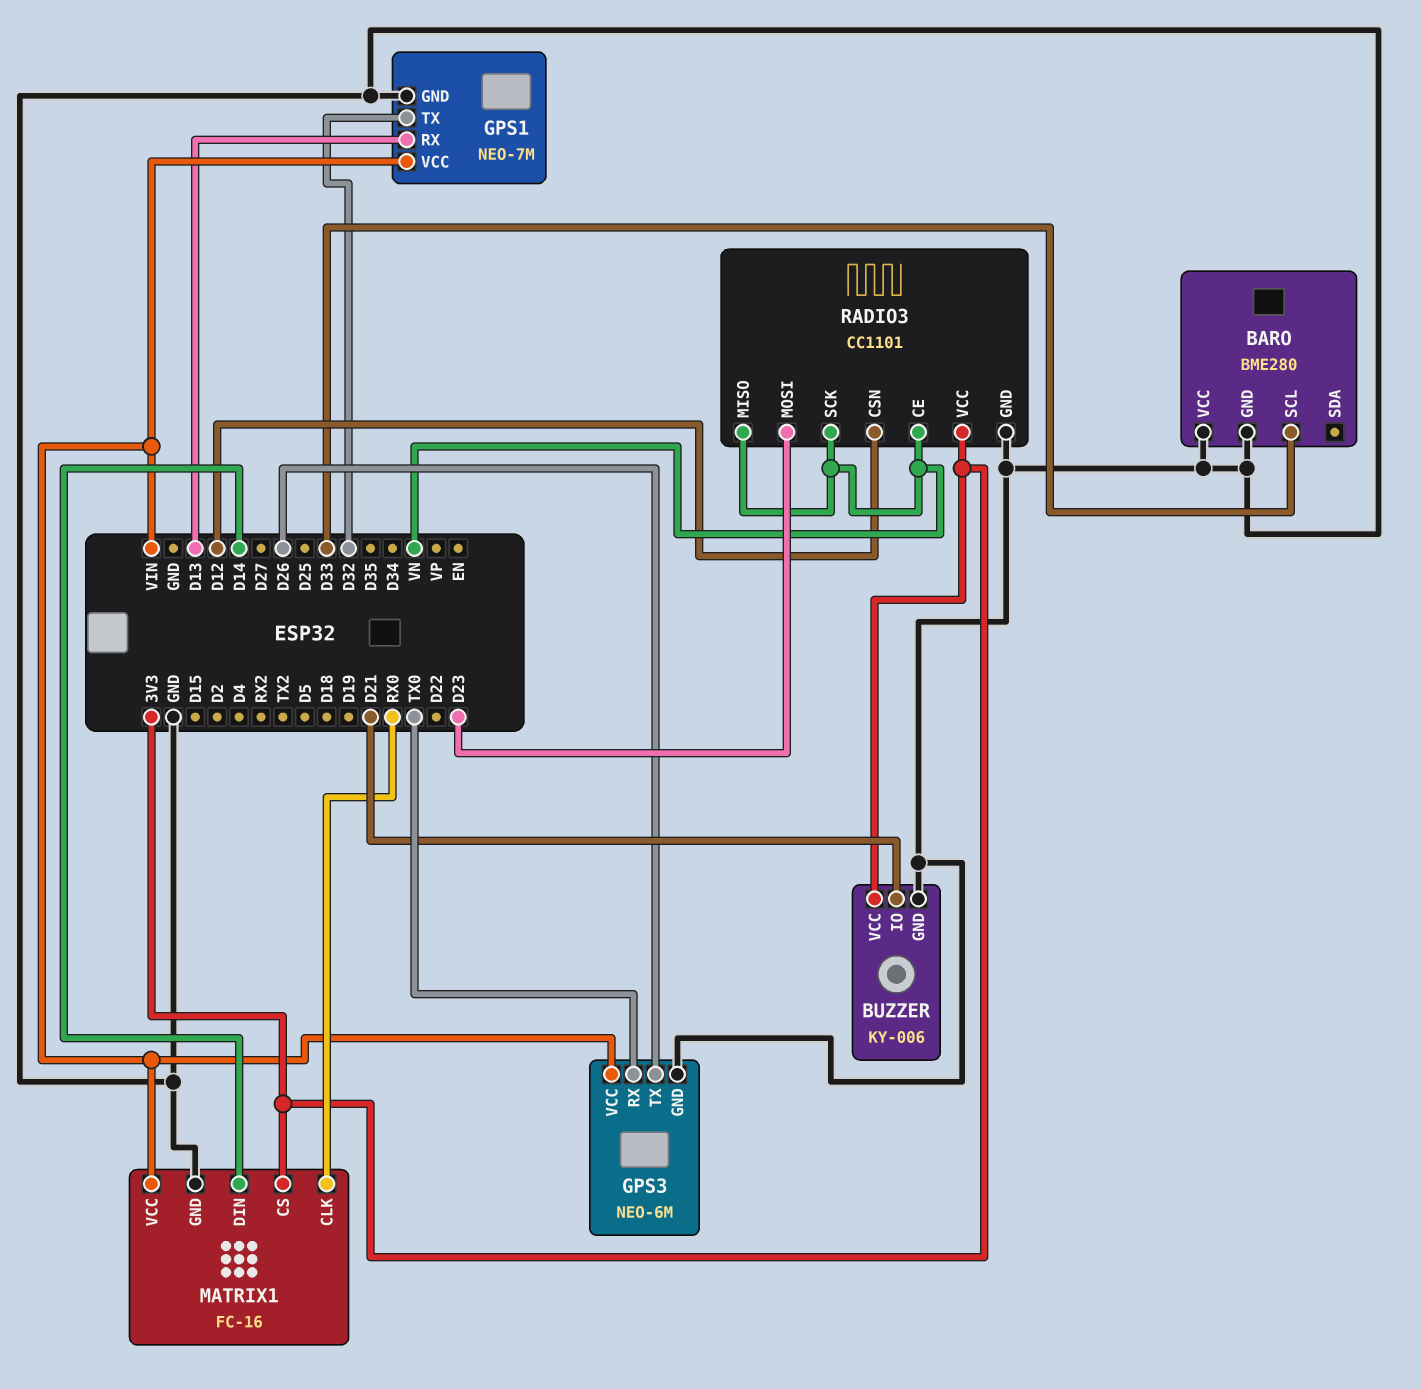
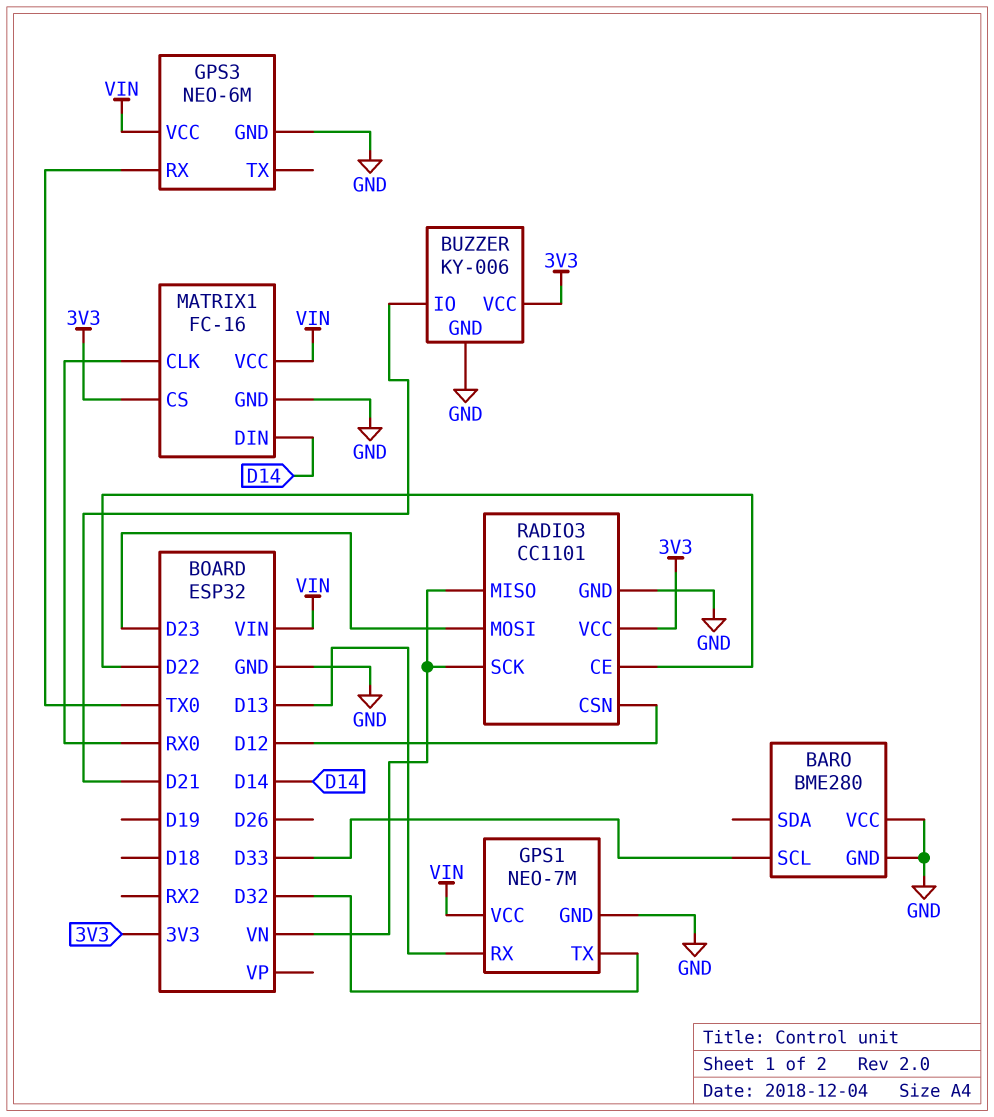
GPS3 pin TX: D26 -> none
RADIO3 pin CE: VN -> D22

